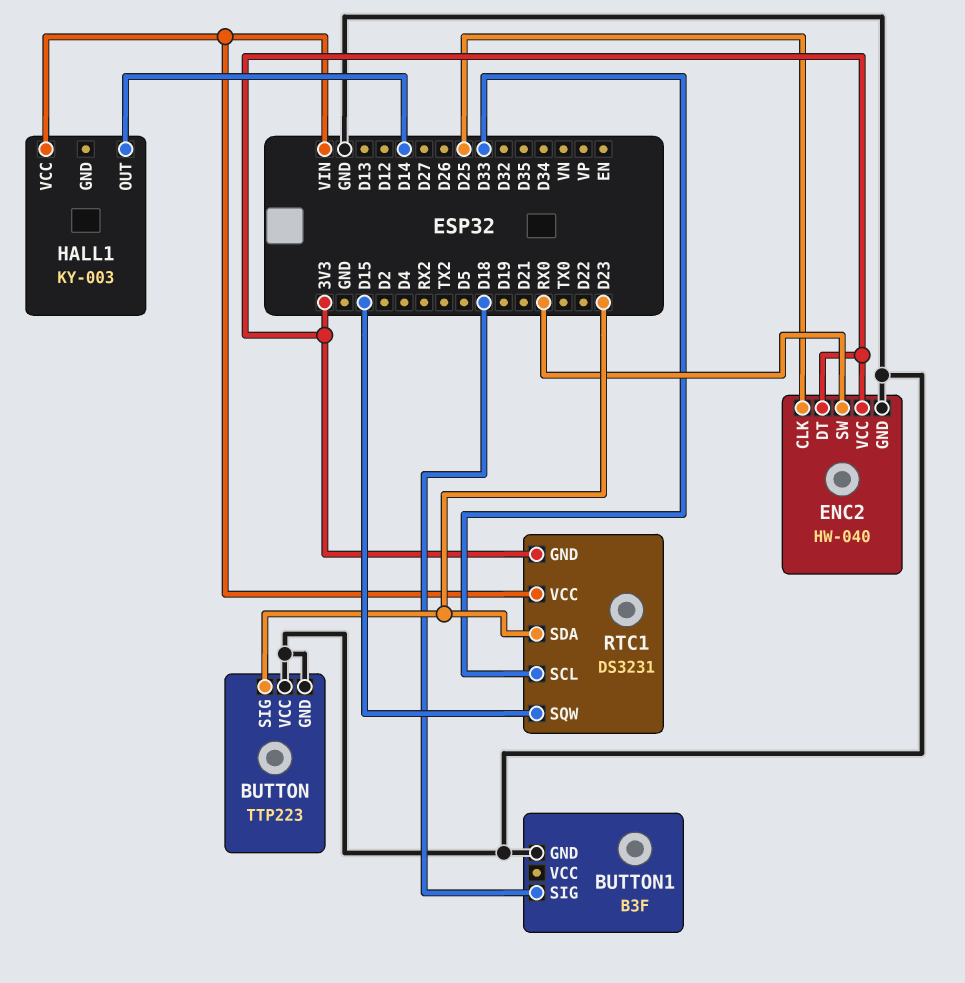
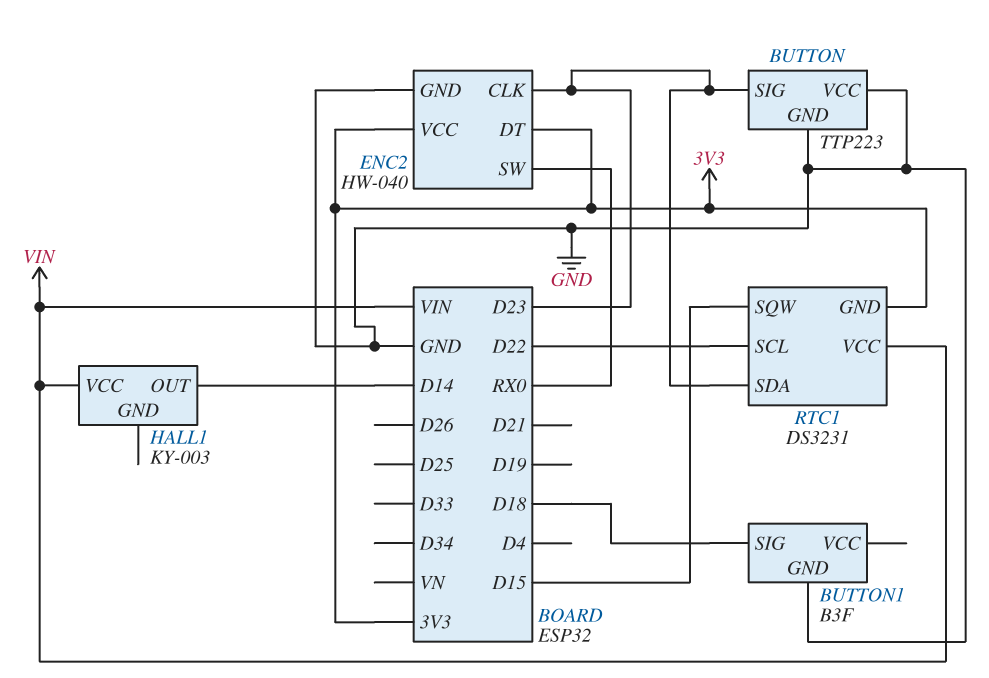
ENC2 pin CLK: D25 -> D23
RTC1 pin SCL: D33 -> D22

